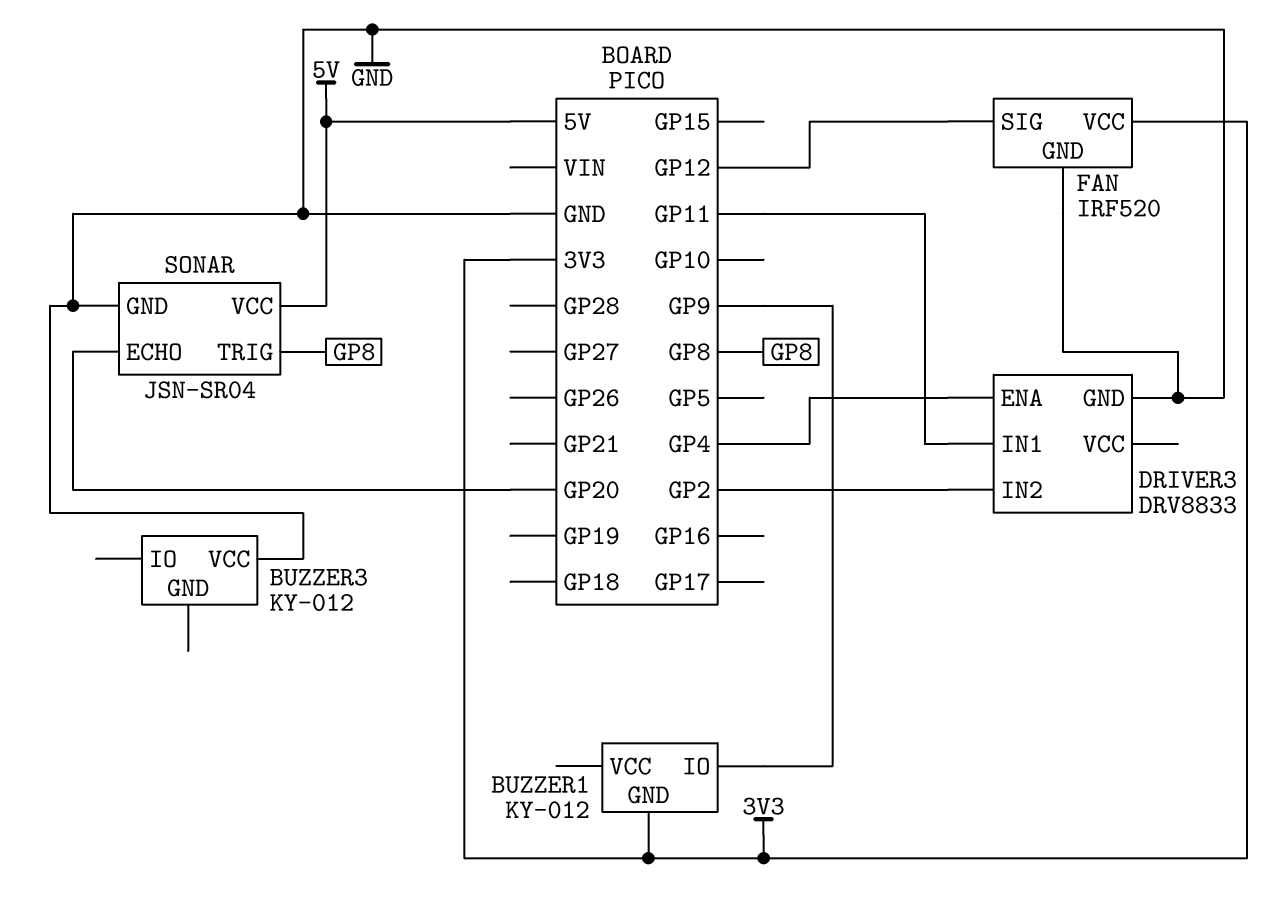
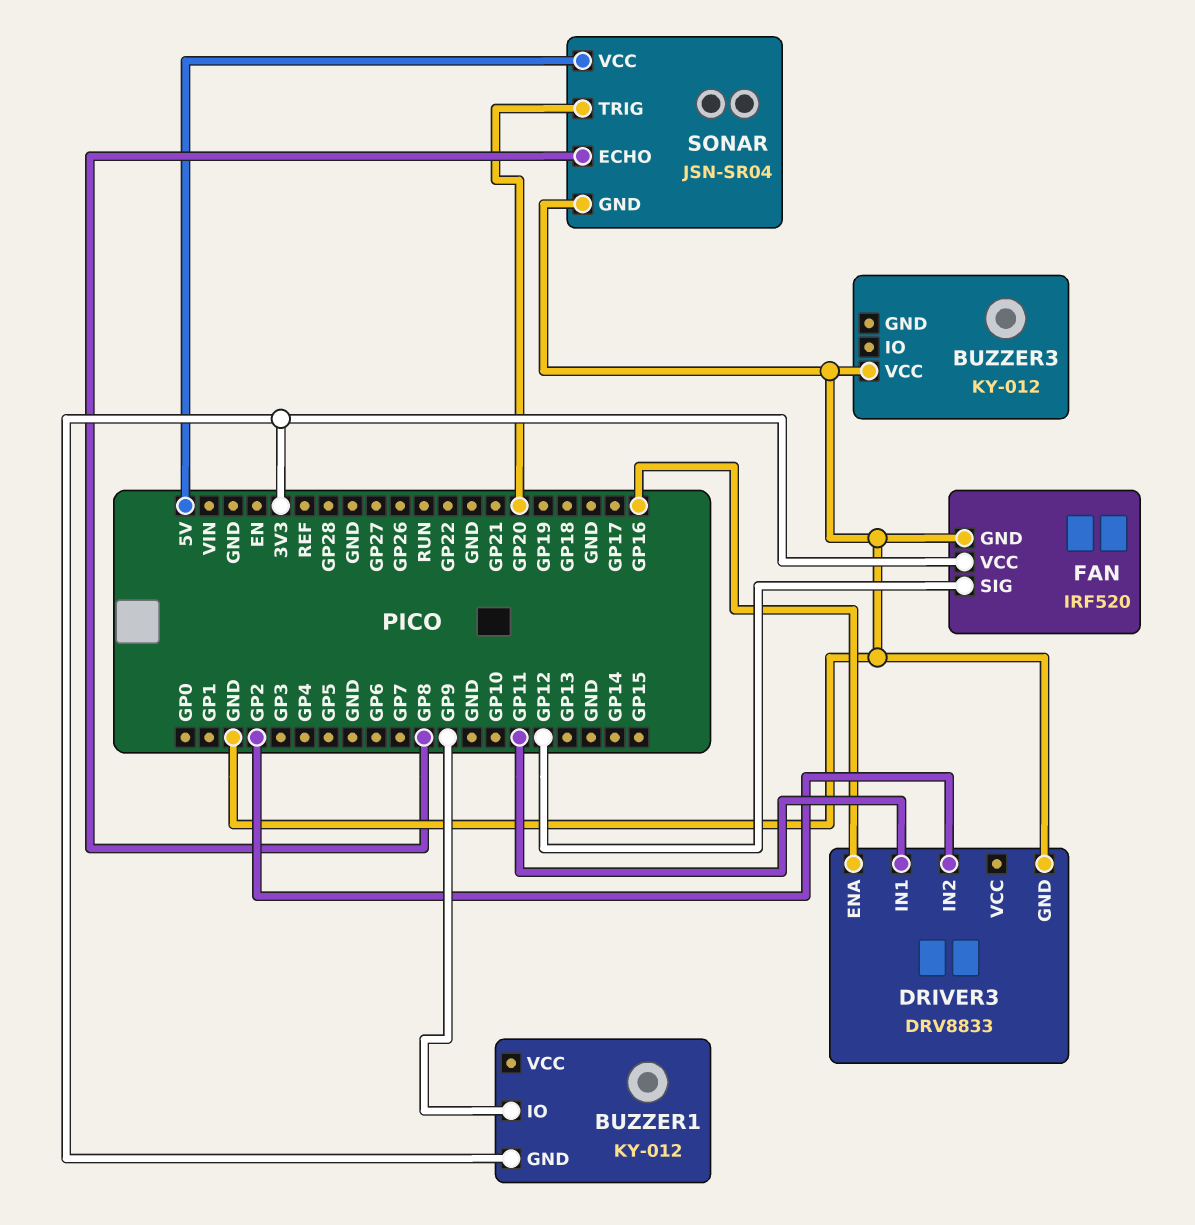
DRIVER3 pin ENA: GP4 -> GP16
SONAR pin ECHO: GP20 -> GP8
SONAR pin TRIG: GP8 -> GP20

